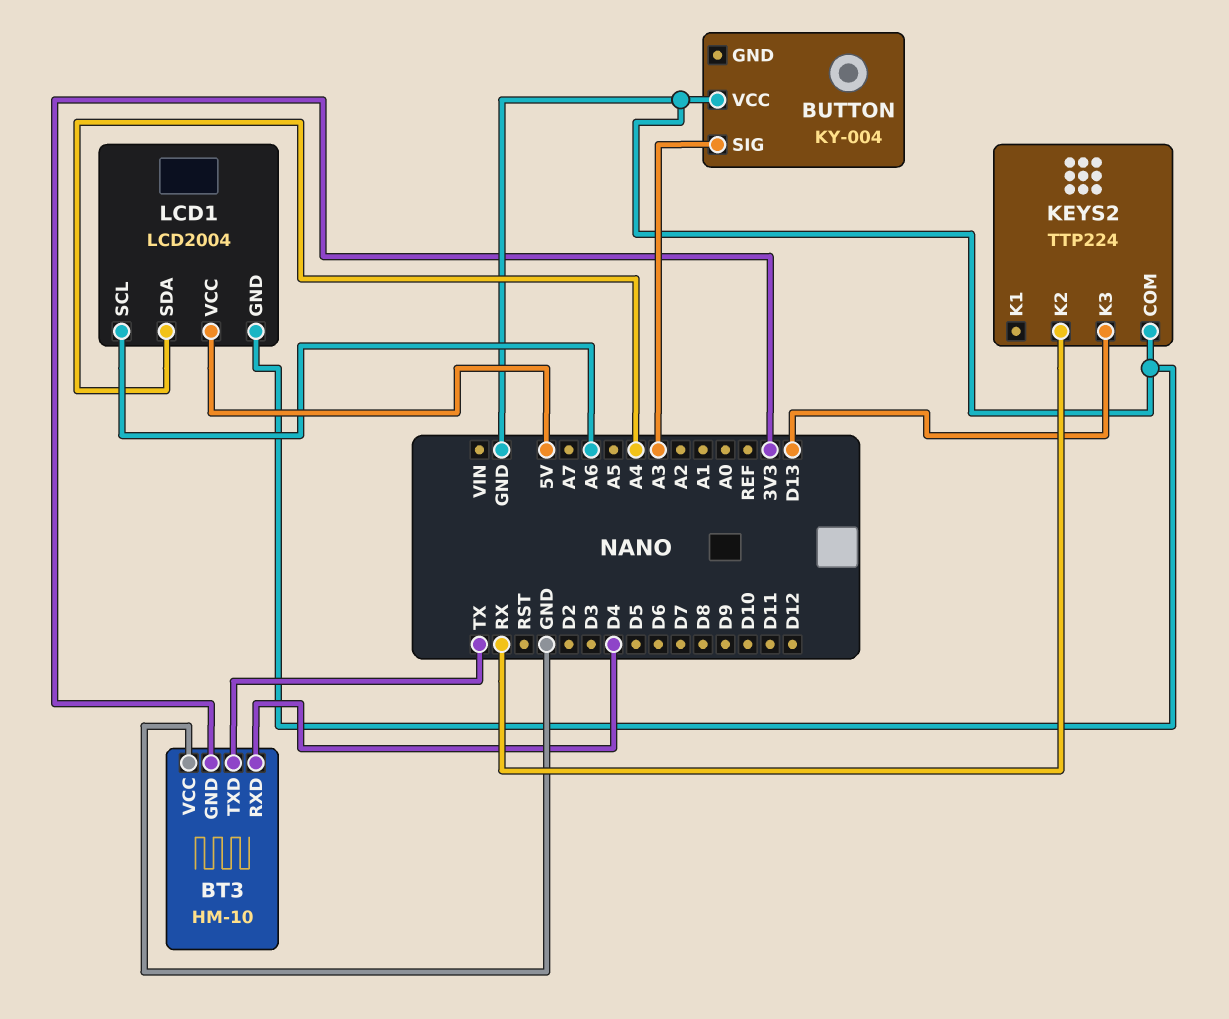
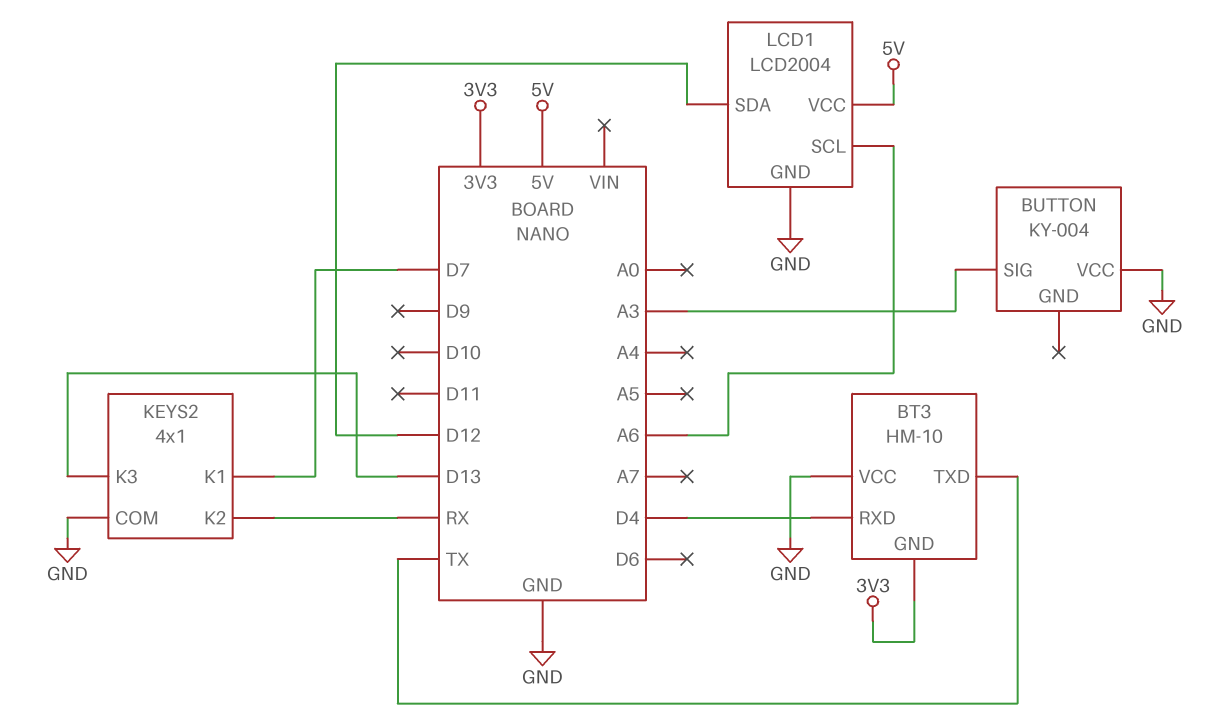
KEYS2: TTP224 -> 4x1
KEYS2 pin K1: none -> D7
LCD1 pin SDA: A4 -> D12

